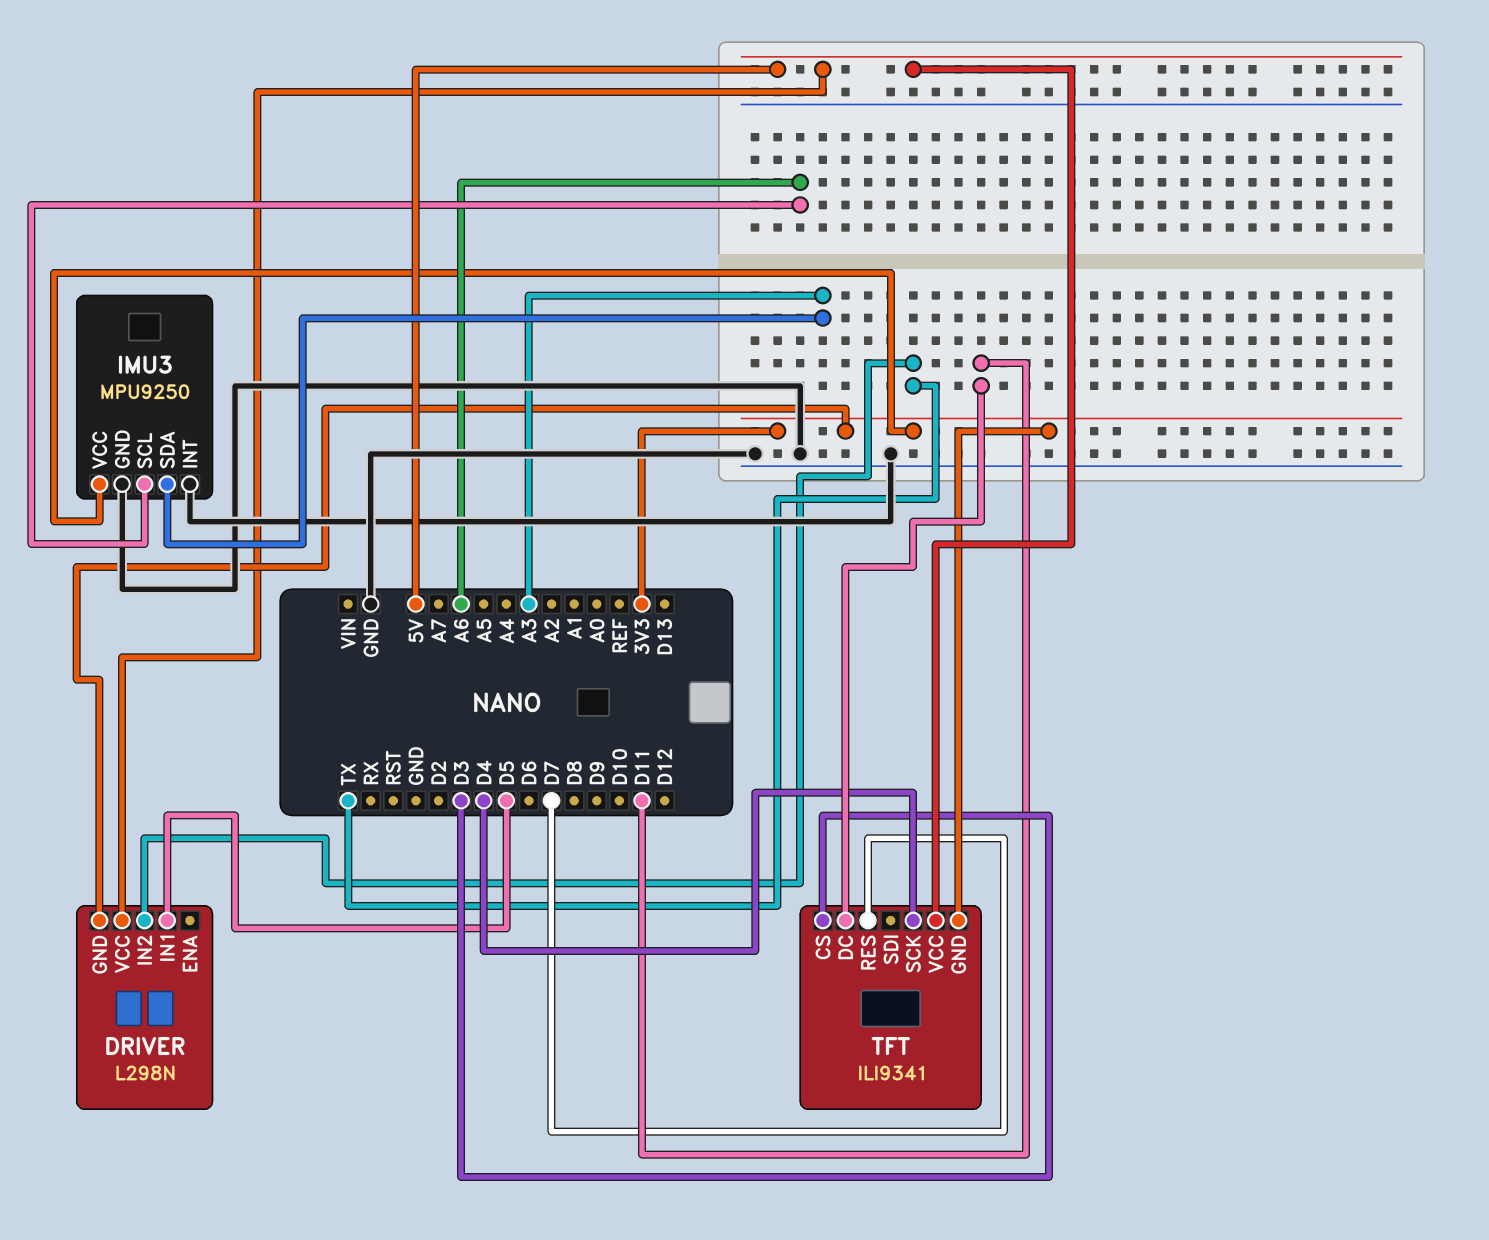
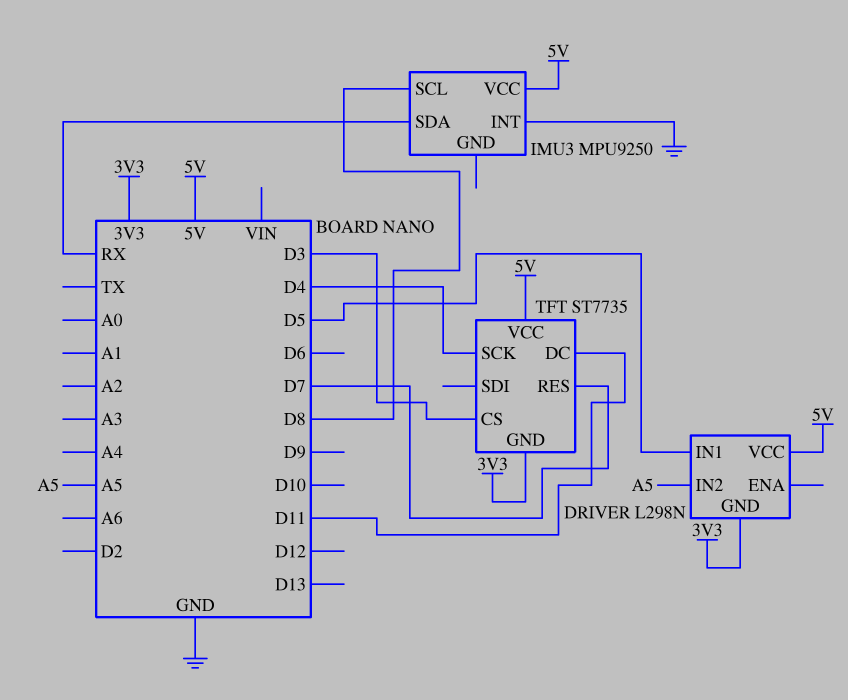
DRIVER pin IN2: TX -> A5
IMU3 pin GND: GND -> none
IMU3 pin SCL: A6 -> D8
IMU3 pin SDA: A3 -> RX
IMU3 pin VCC: 3V3 -> 5V
TFT: ILI9341 -> ST7735

